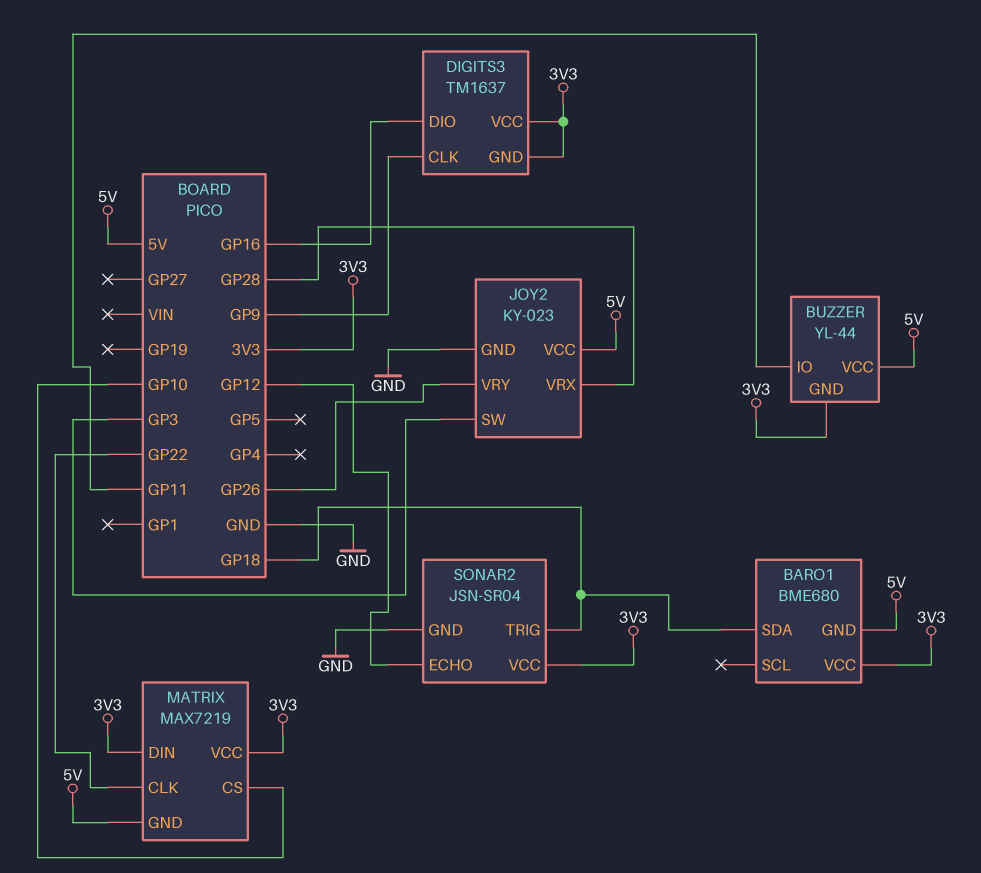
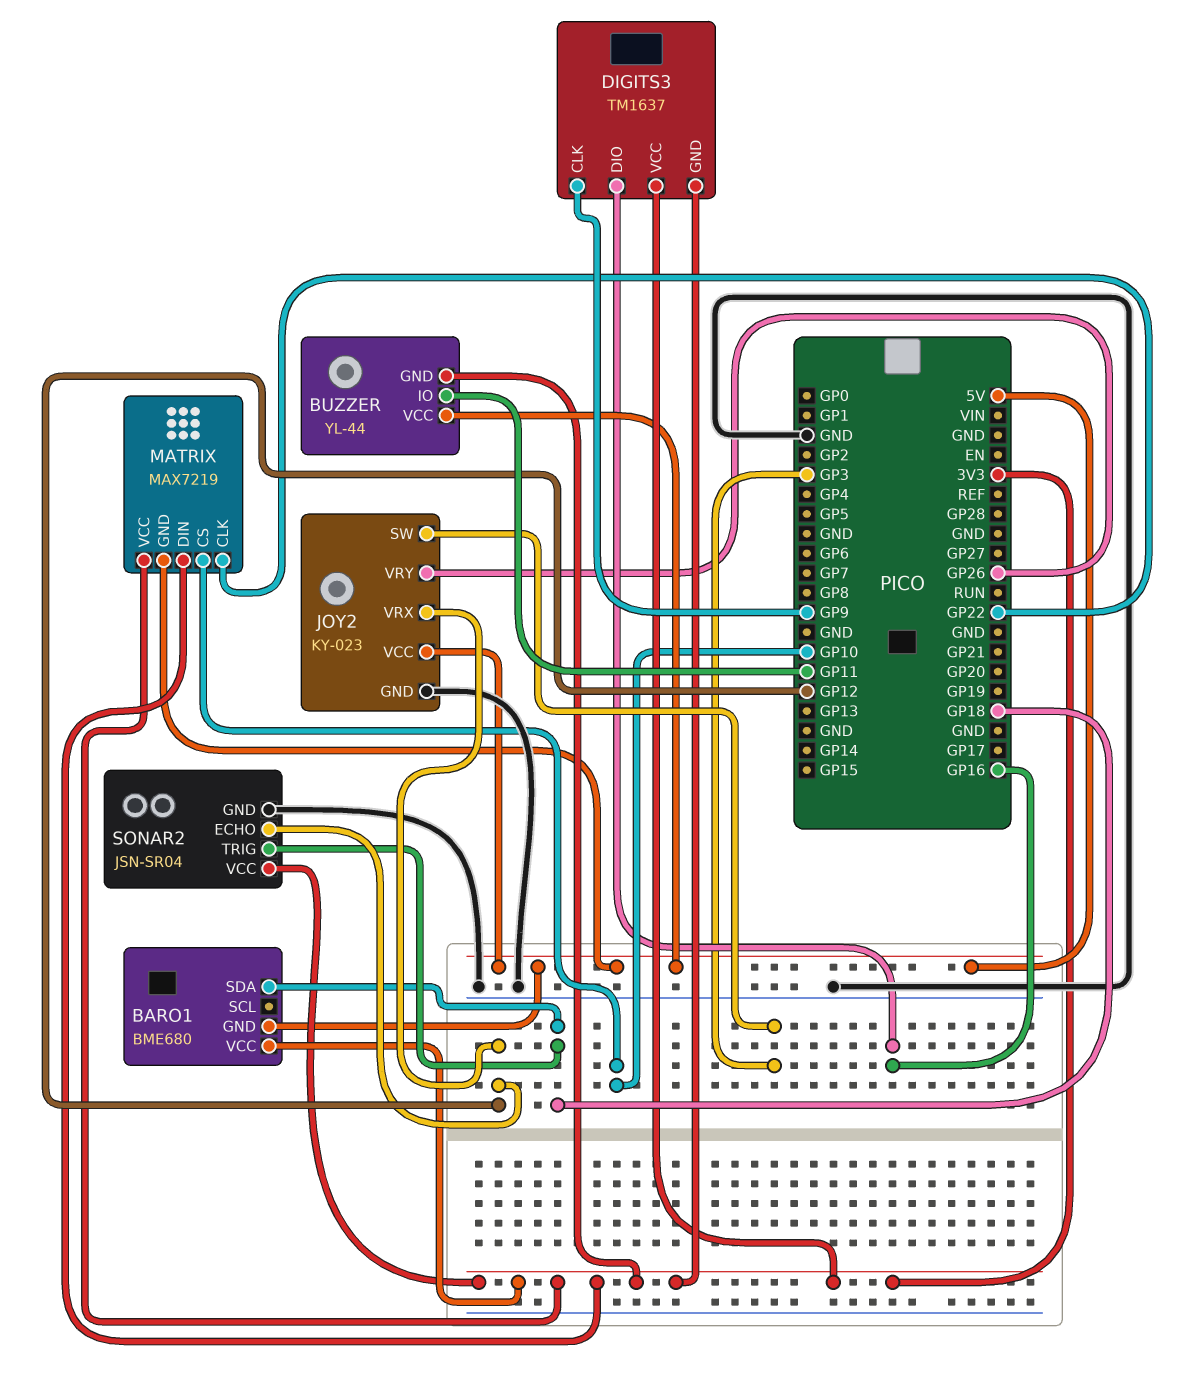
JOY2 pin VRX: GP28 -> GP12

